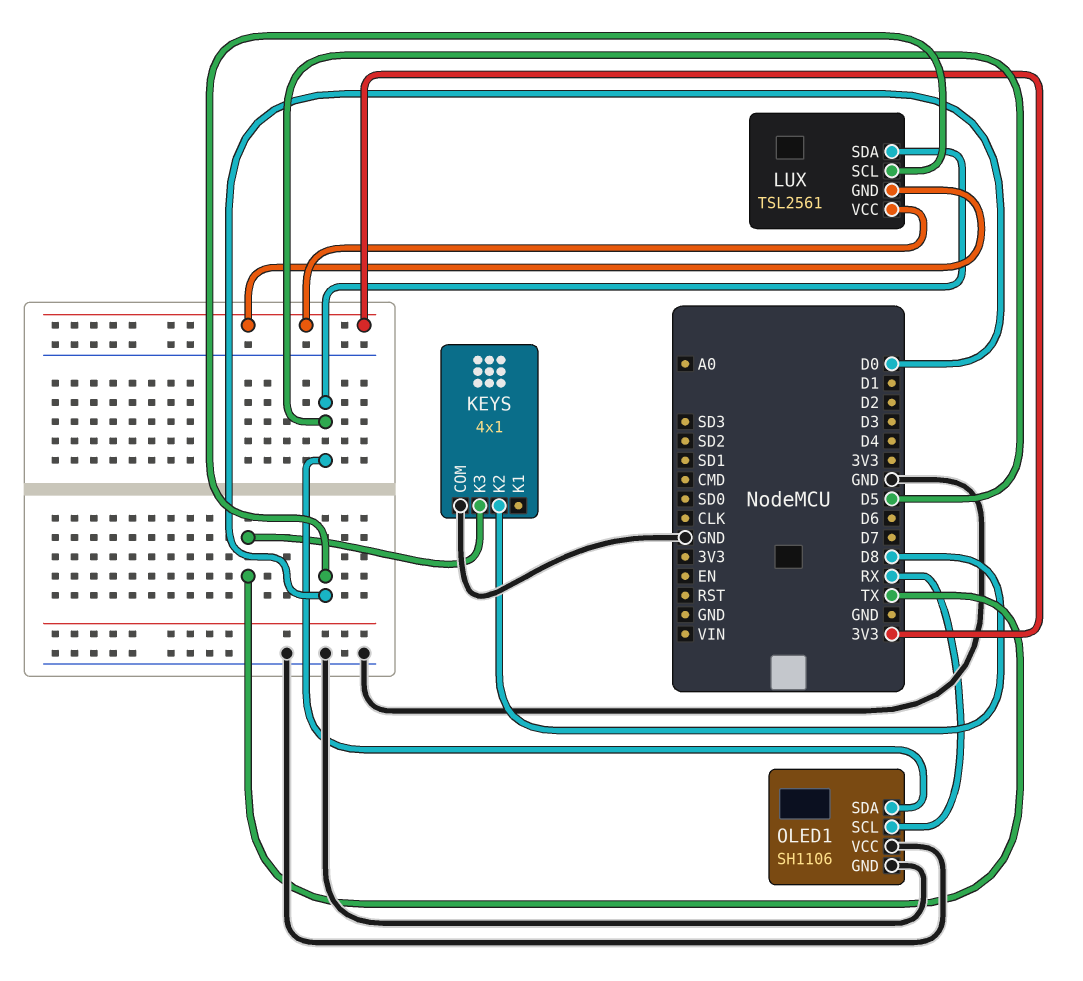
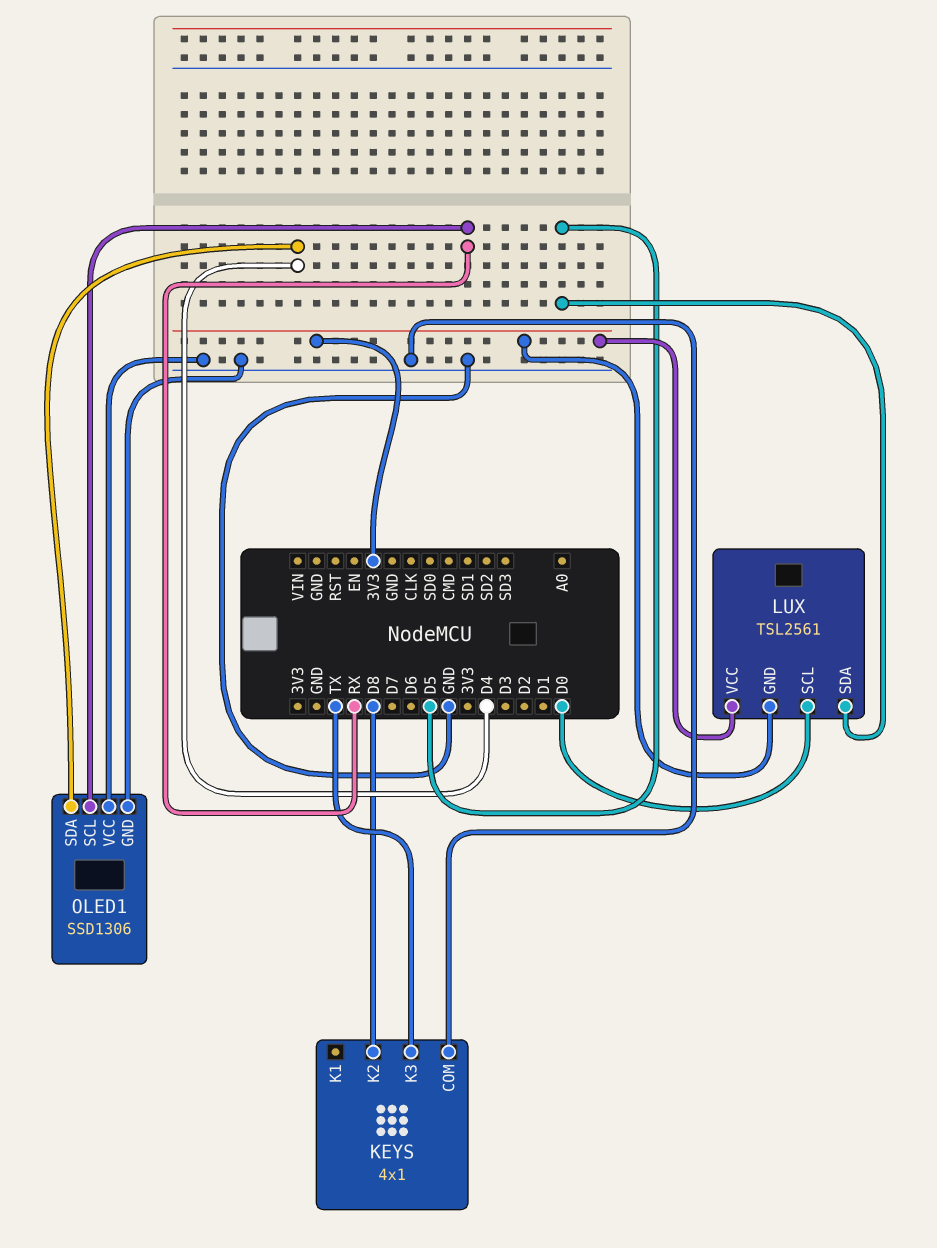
OLED1: SH1106 -> SSD1306
OLED1 pin SDA: D5 -> D4

